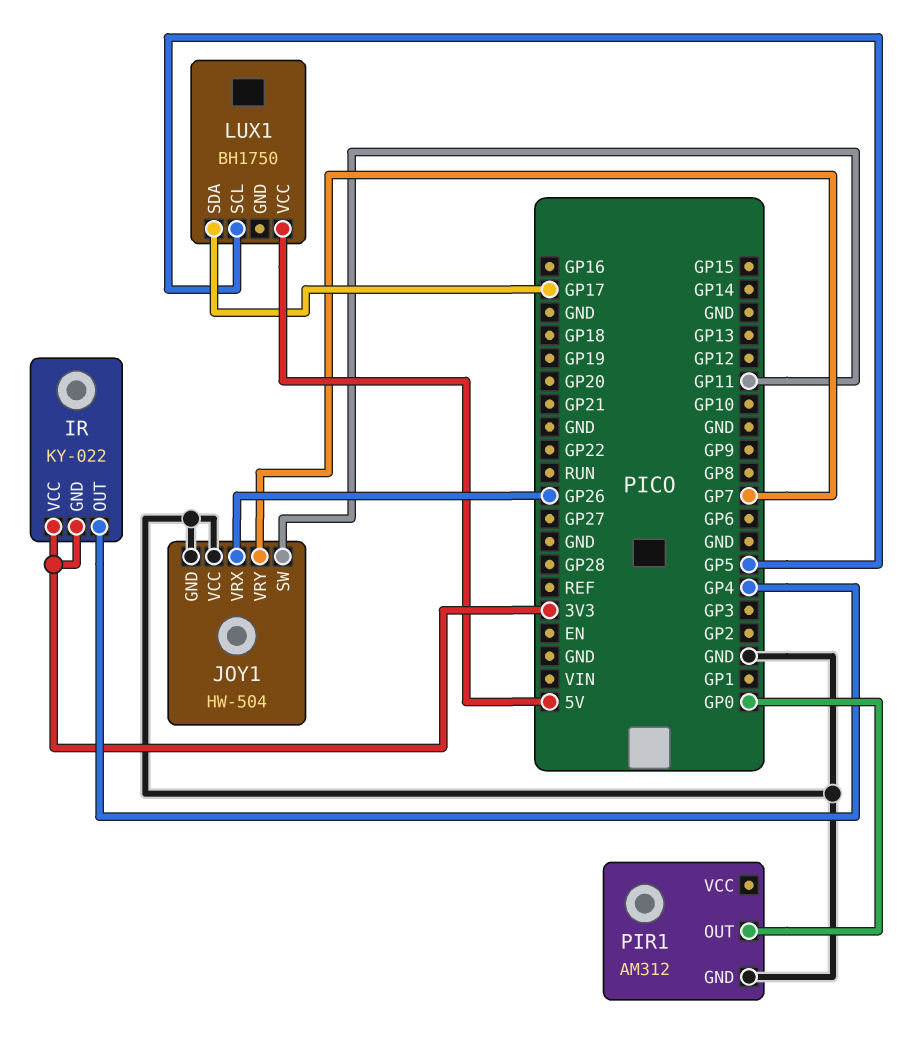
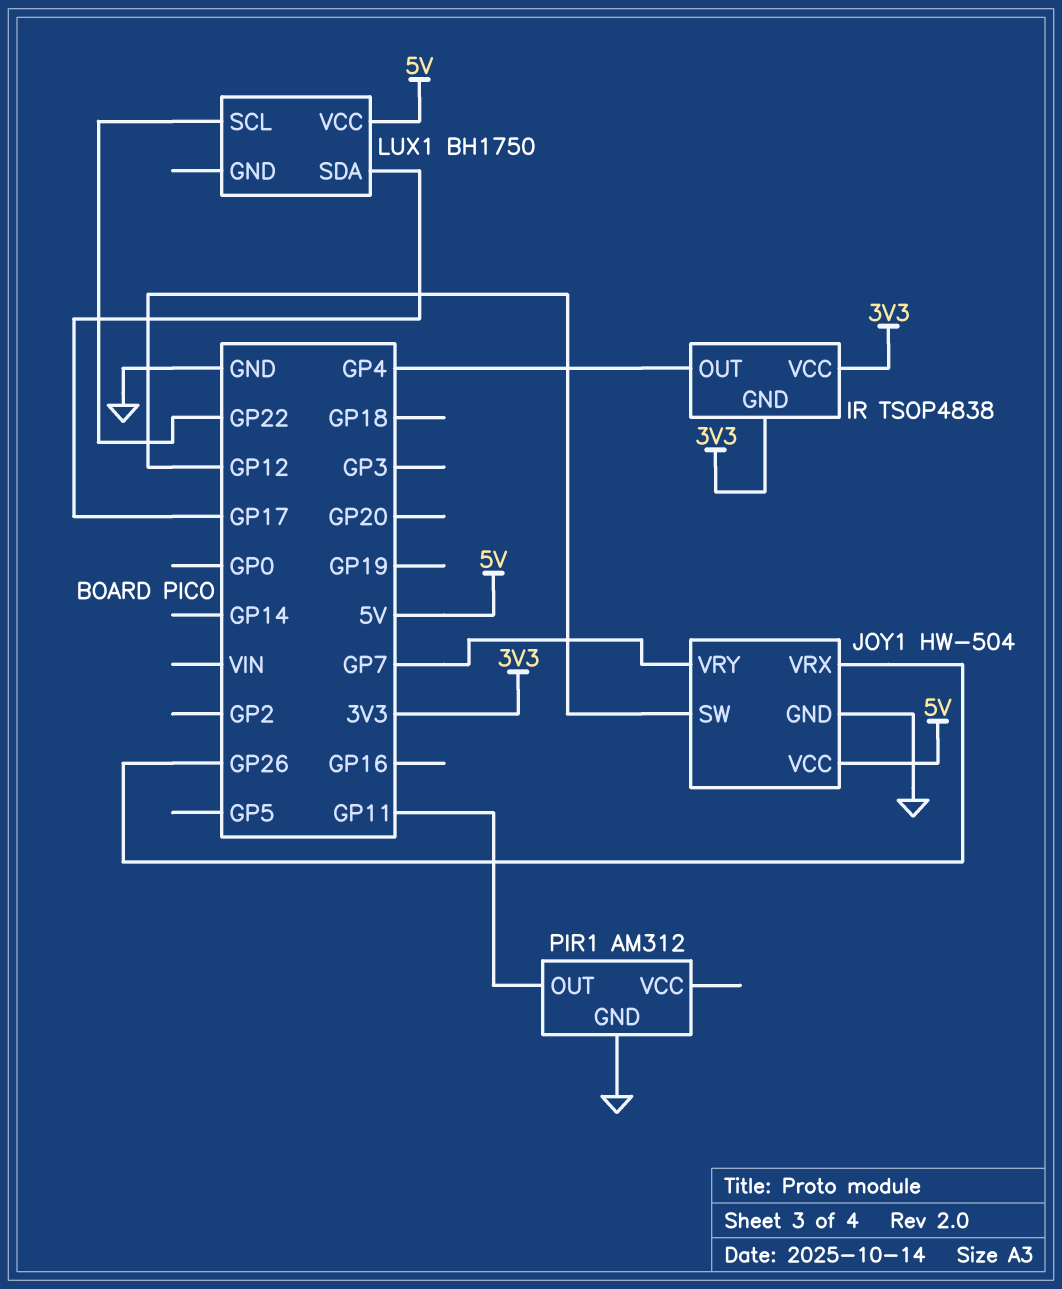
IR: KY-022 -> TSOP4838
JOY1 pin SW: GP11 -> GP12
JOY1 pin VCC: GND -> 5V
LUX1 pin SCL: GP5 -> GP22
PIR1 pin OUT: GP0 -> GP11

